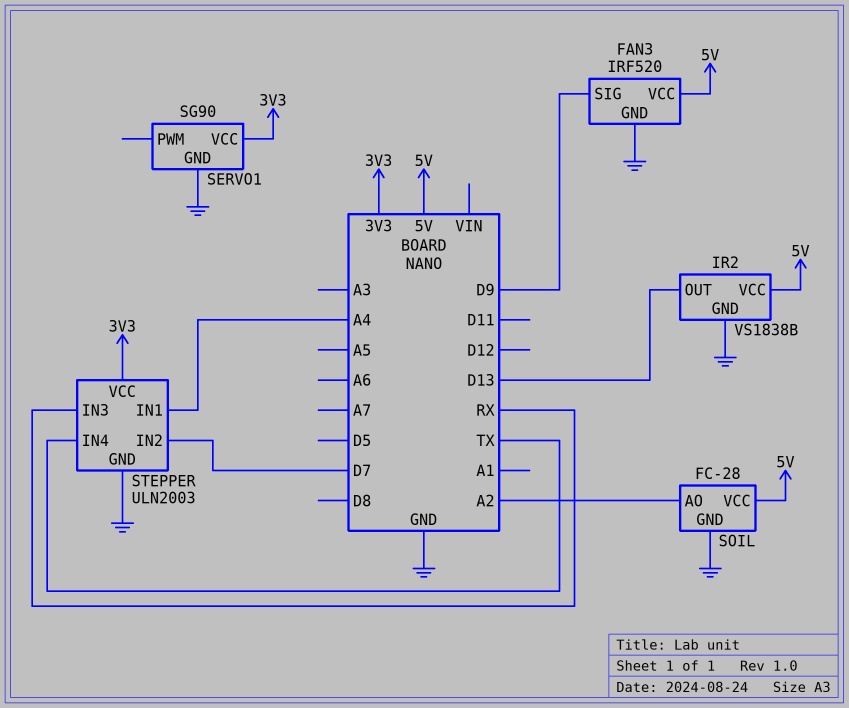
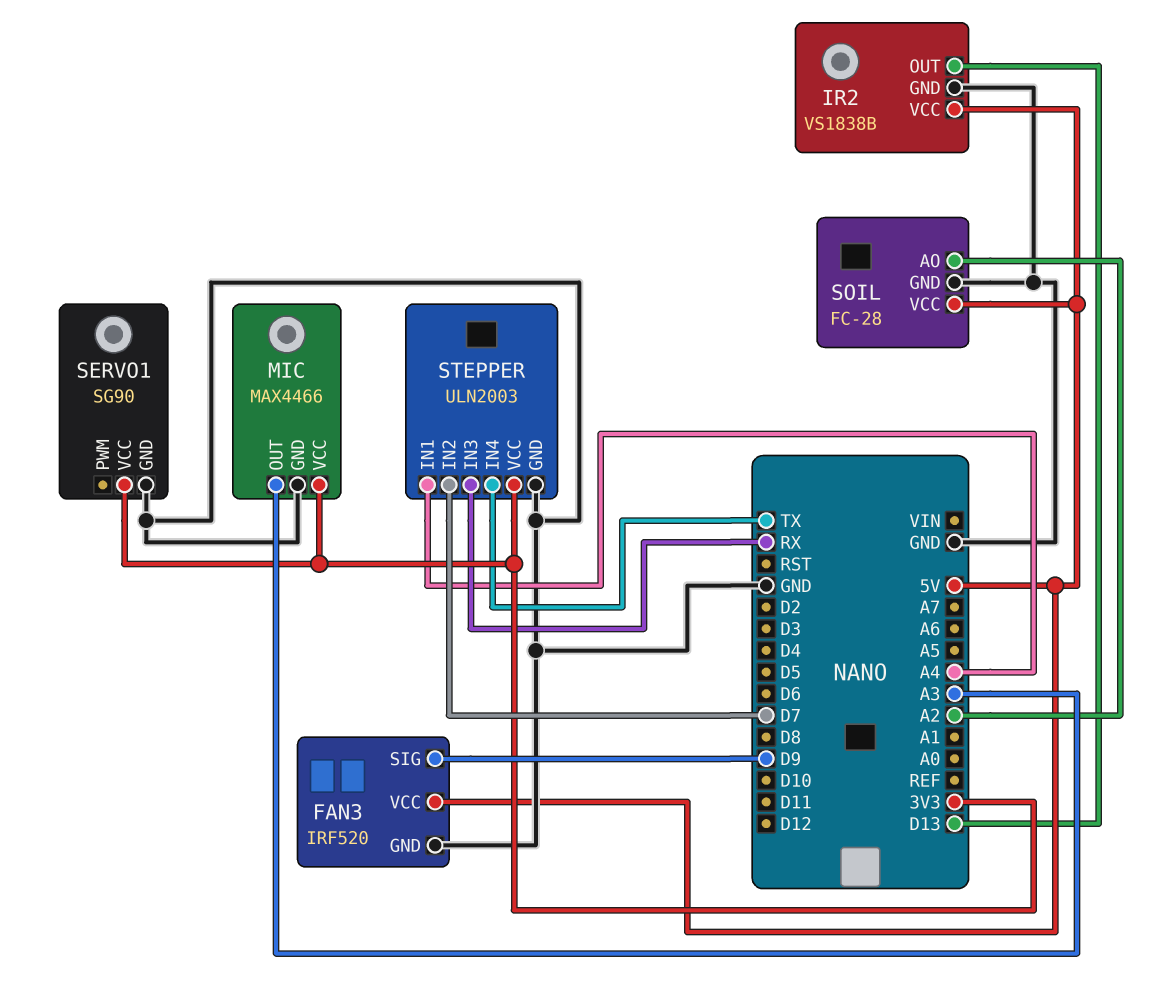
MIC: none -> MAX4466
MIC pin GND: none -> GND
MIC pin OUT: none -> A3
MIC pin VCC: none -> 3V3

